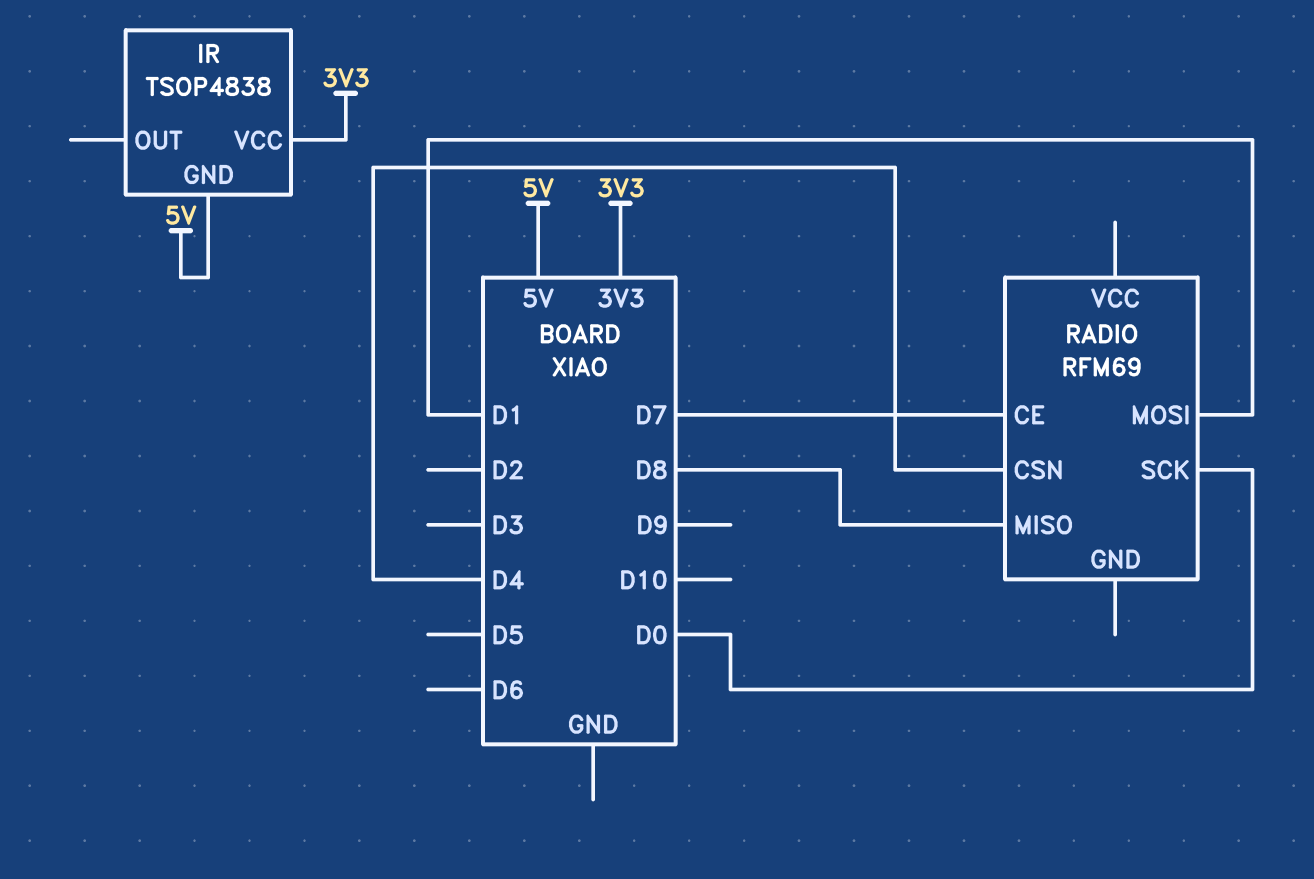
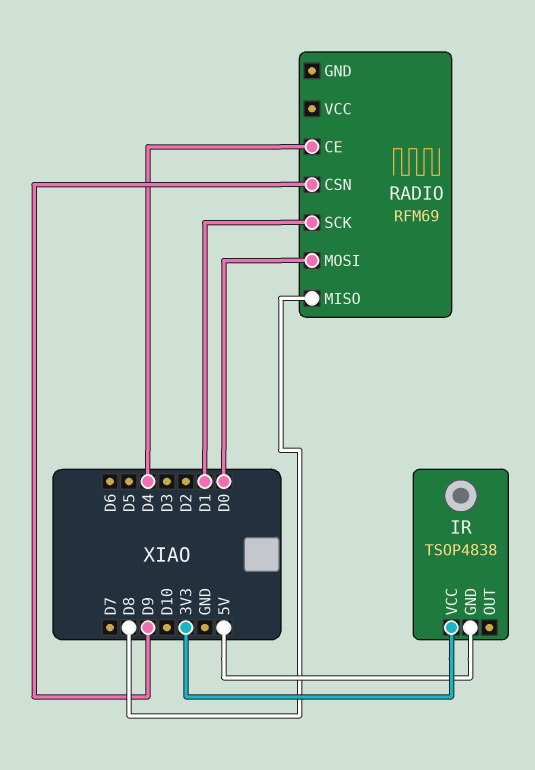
RADIO pin CE: D7 -> D4
RADIO pin CSN: D4 -> D9
RADIO pin MOSI: D1 -> D0
RADIO pin SCK: D0 -> D1

